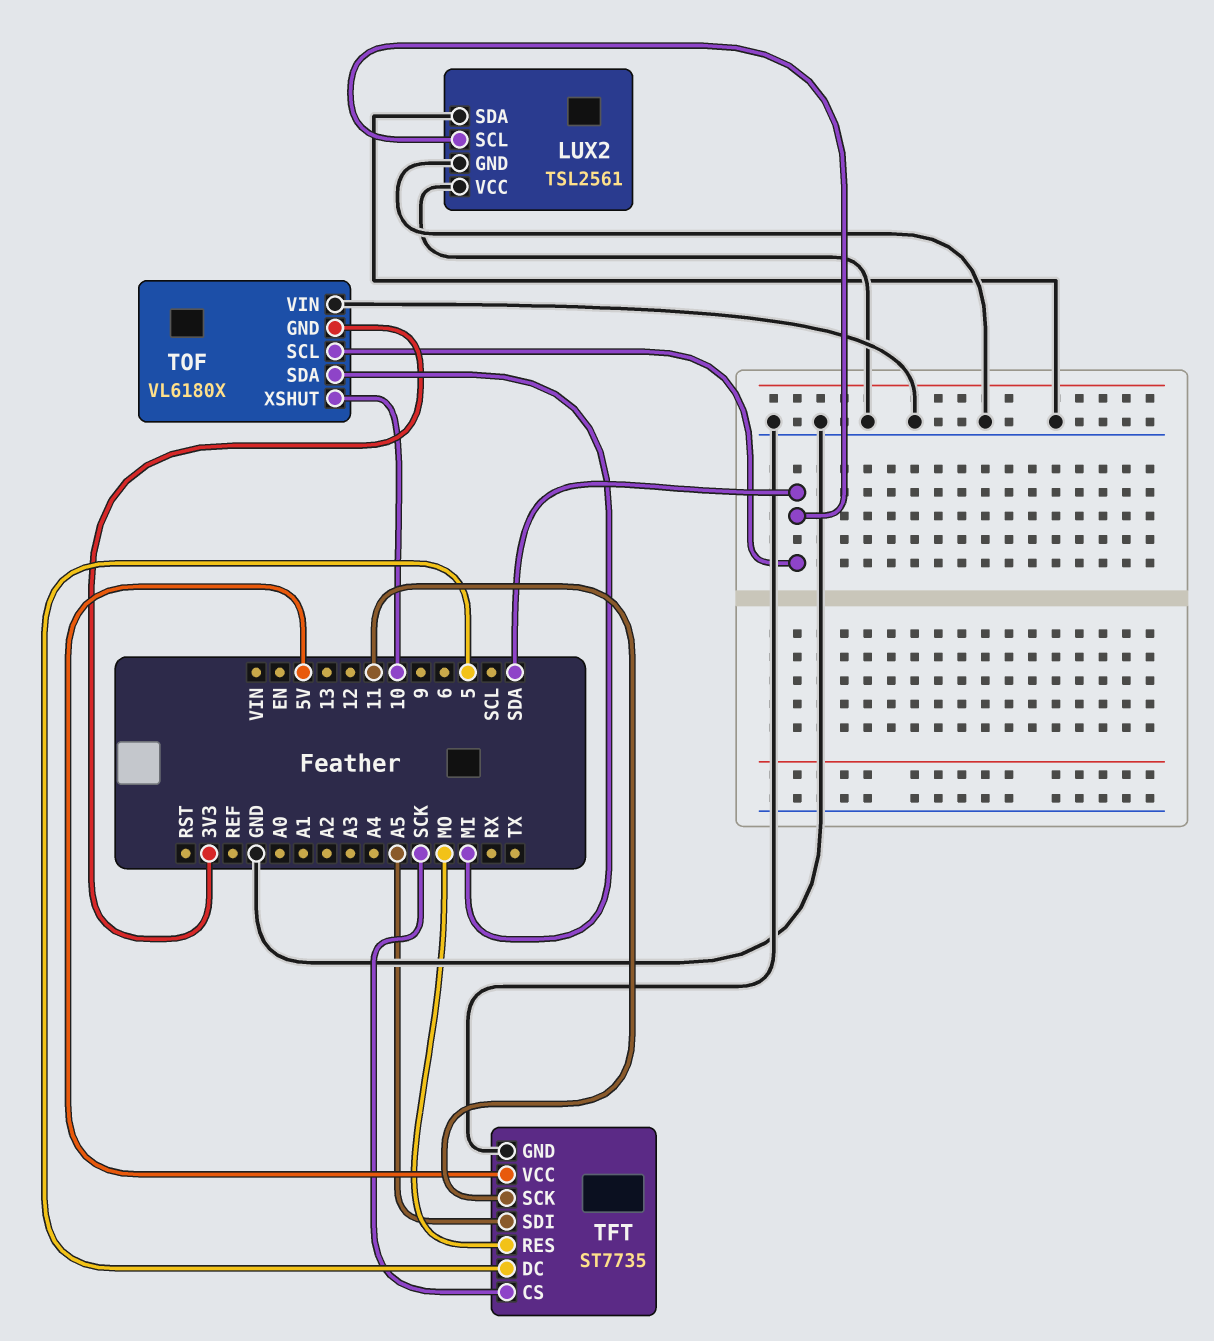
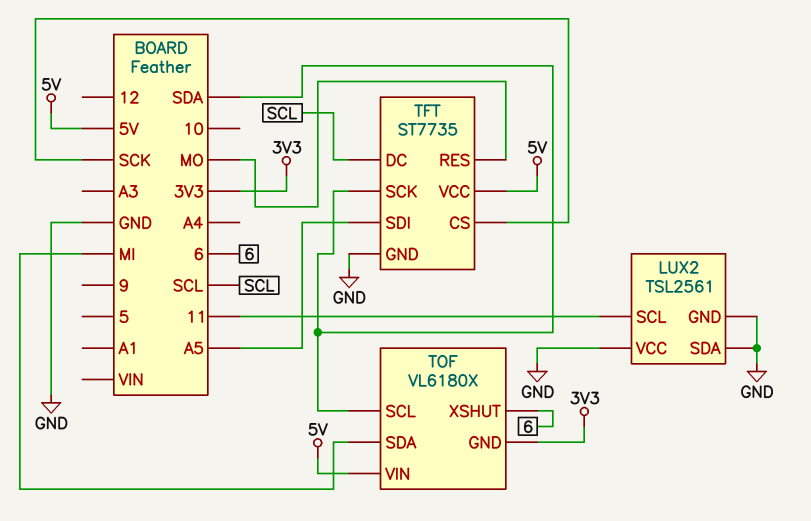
LUX2 pin SCL: SDA -> 11
TFT pin DC: 5 -> SCL
TFT pin SCK: 11 -> SDA
TOF pin VIN: GND -> 5V
TOF pin XSHUT: 10 -> 6

